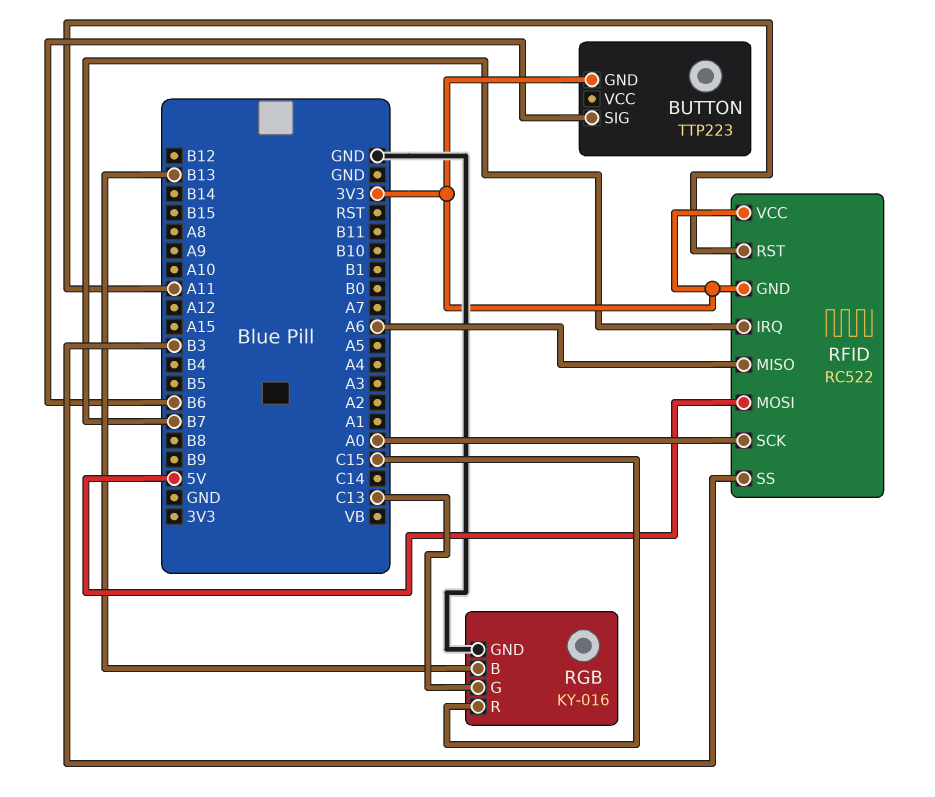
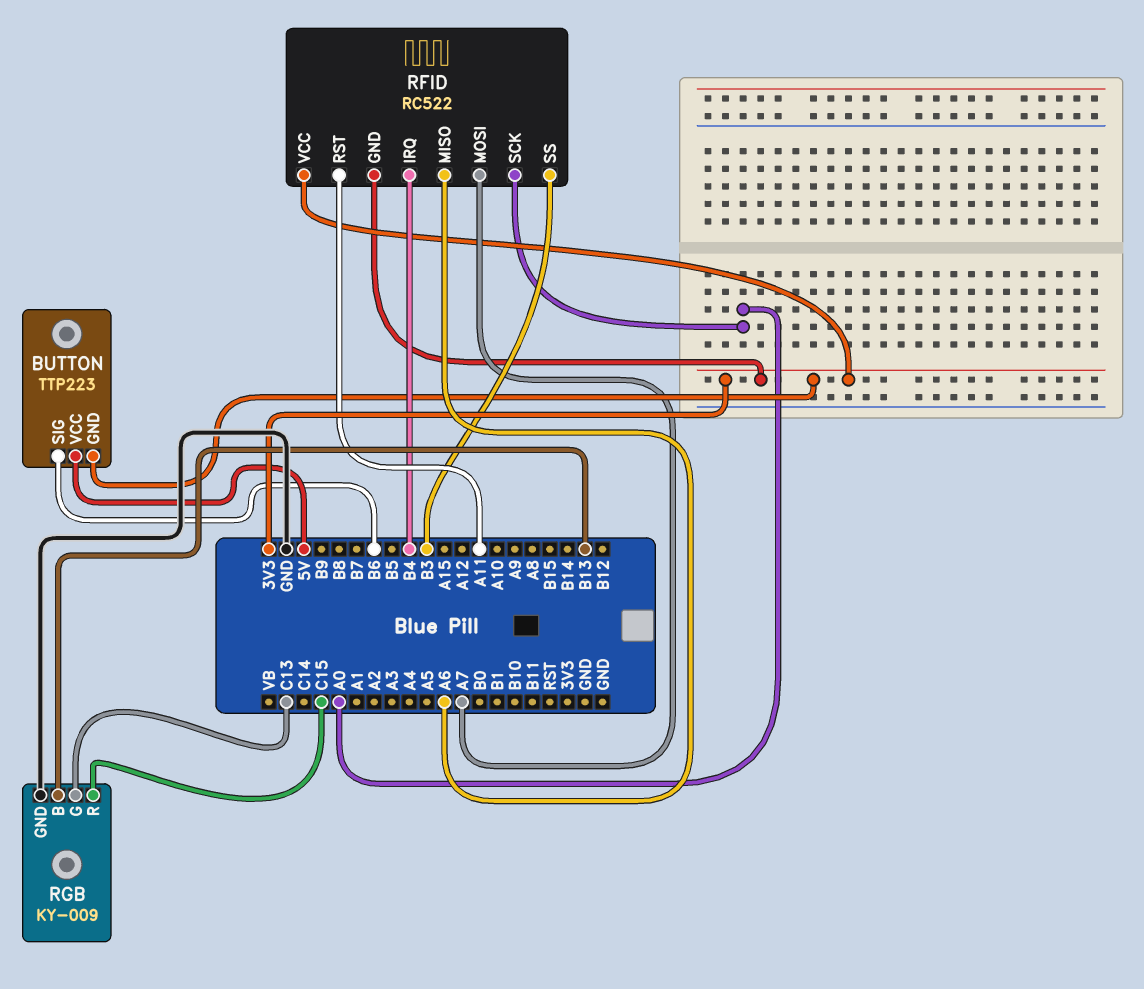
BUTTON pin VCC: none -> 5V
RFID pin IRQ: B7 -> B4
RFID pin MOSI: 5V -> A7
RGB: KY-016 -> KY-009

